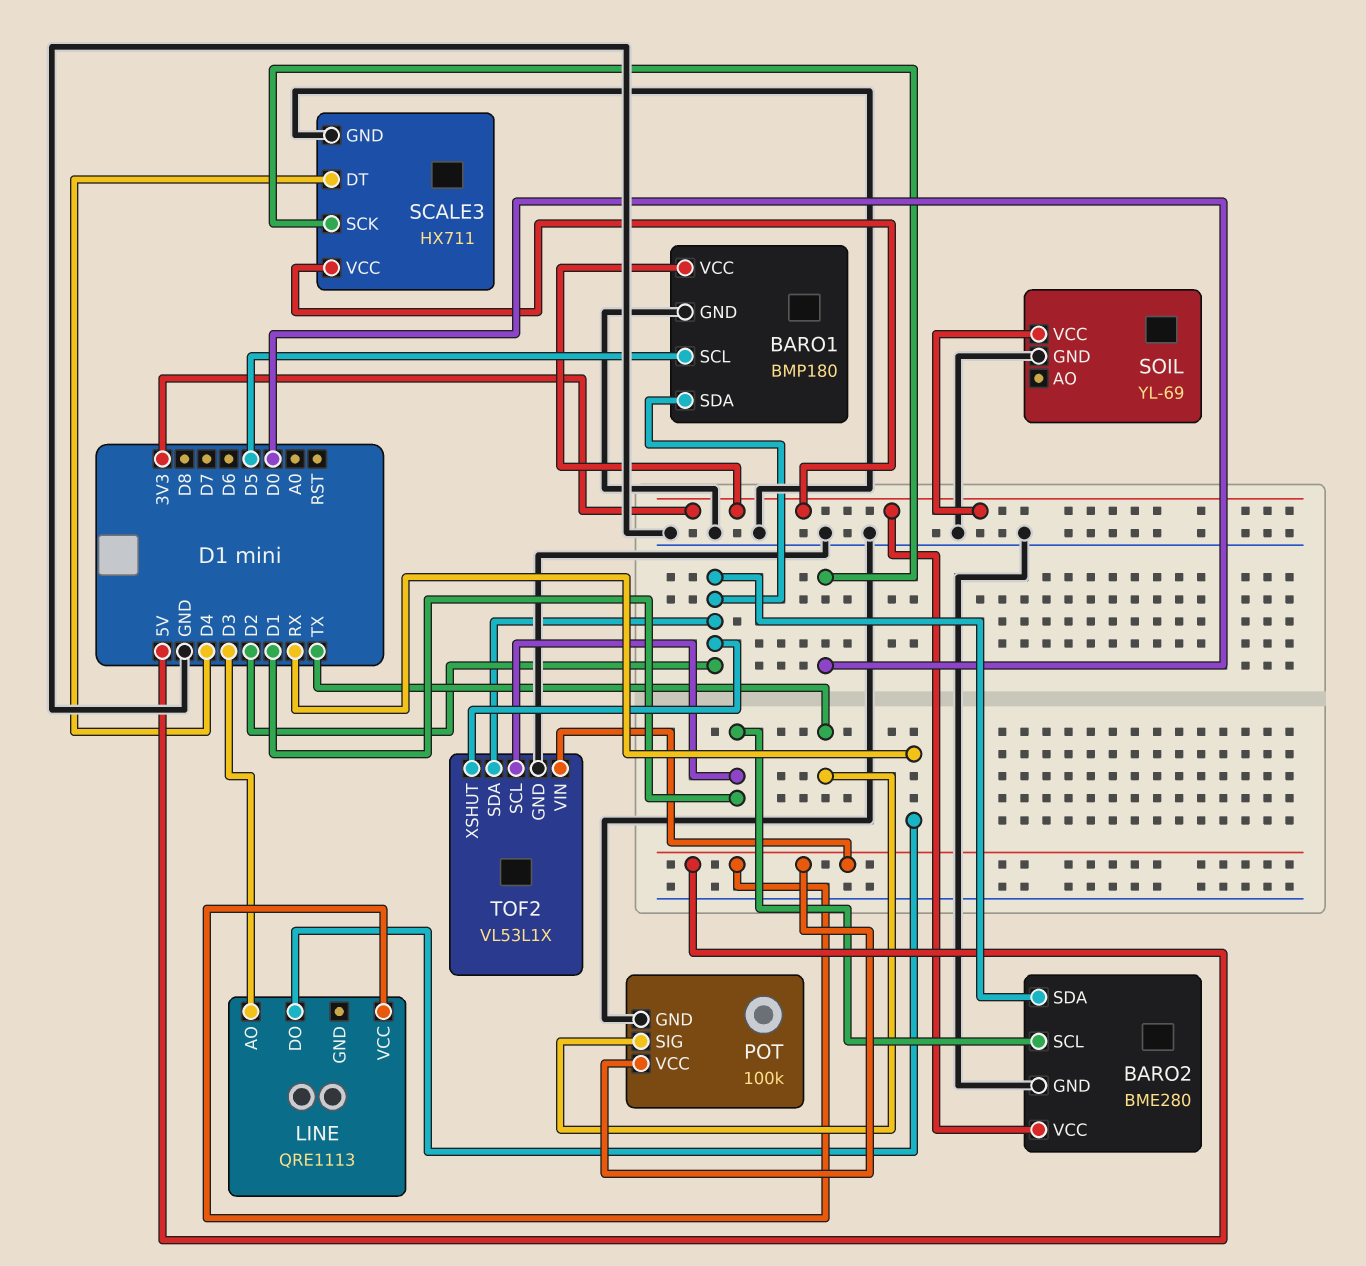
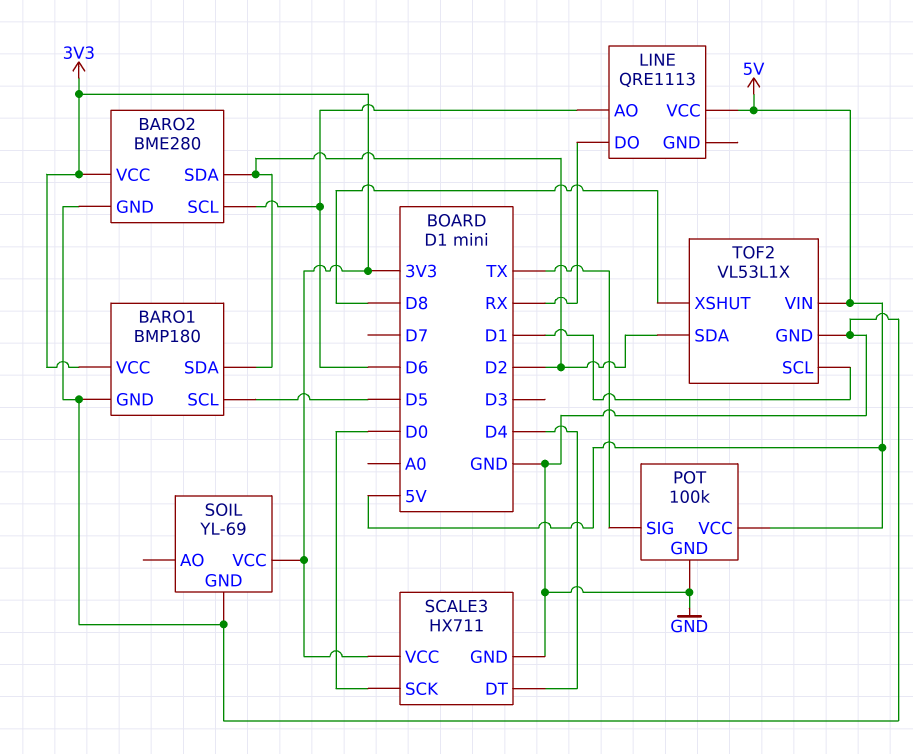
BARO2 pin SCL: D1 -> D6
LINE pin AO: D3 -> D6
TOF2 pin XSHUT: D2 -> D8

